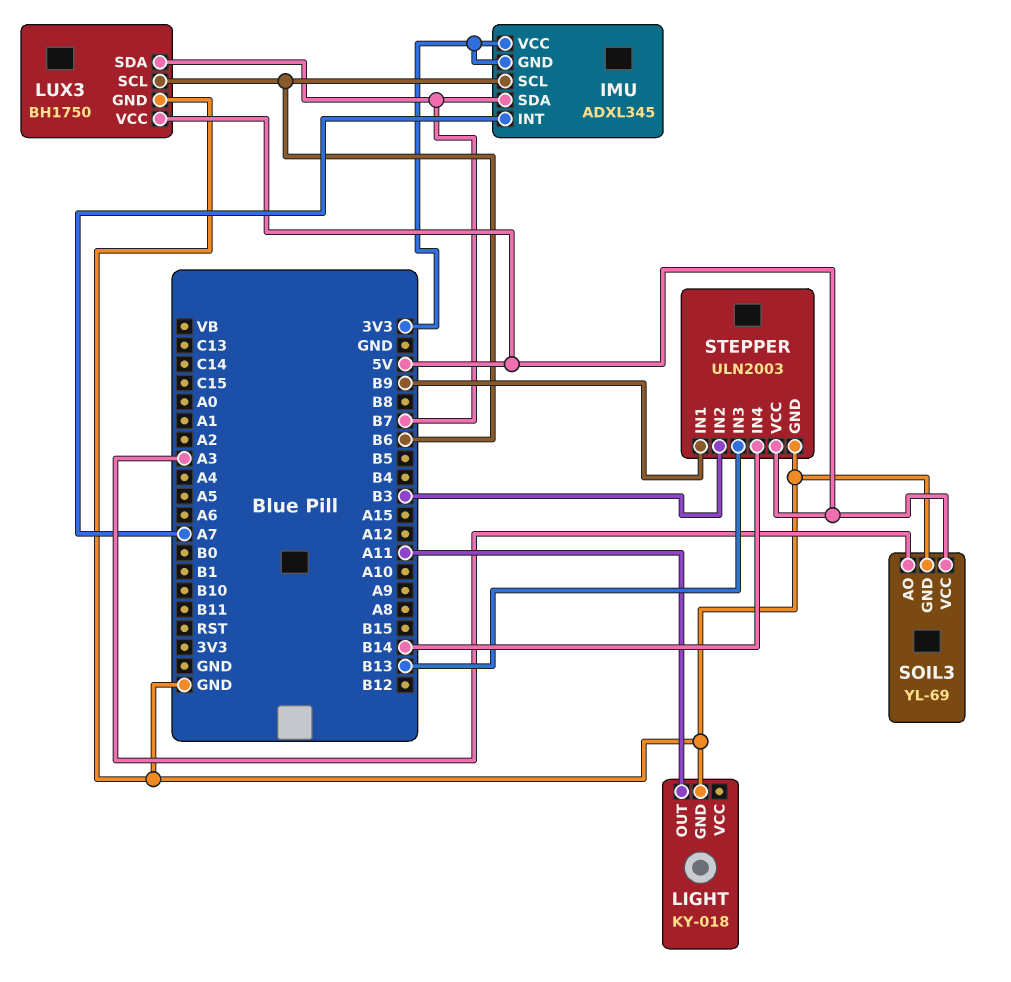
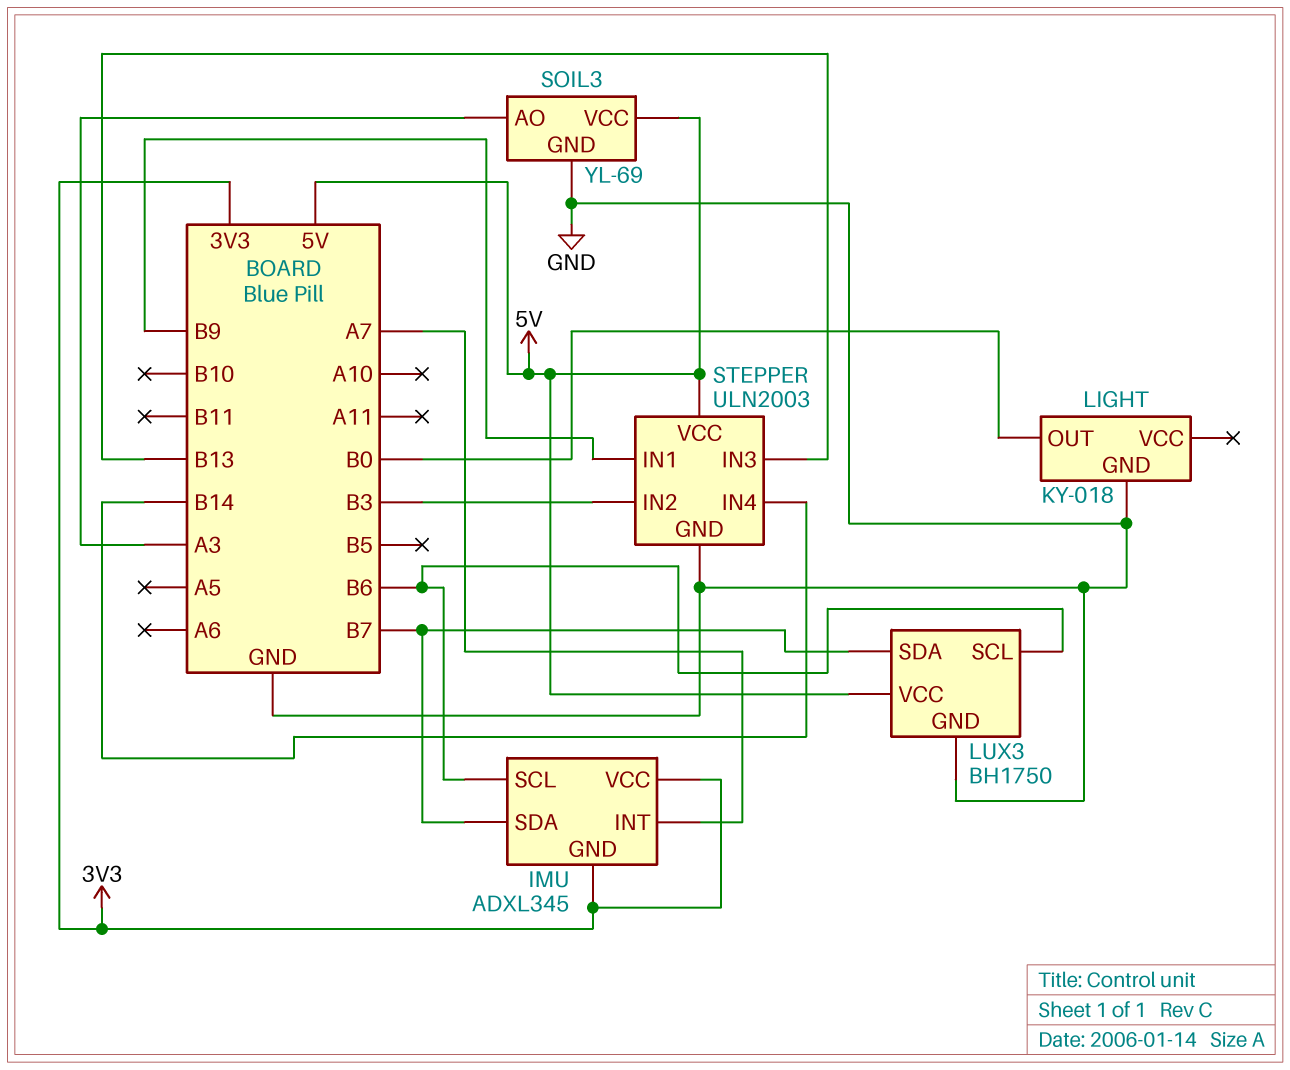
LIGHT pin OUT: A11 -> B0

